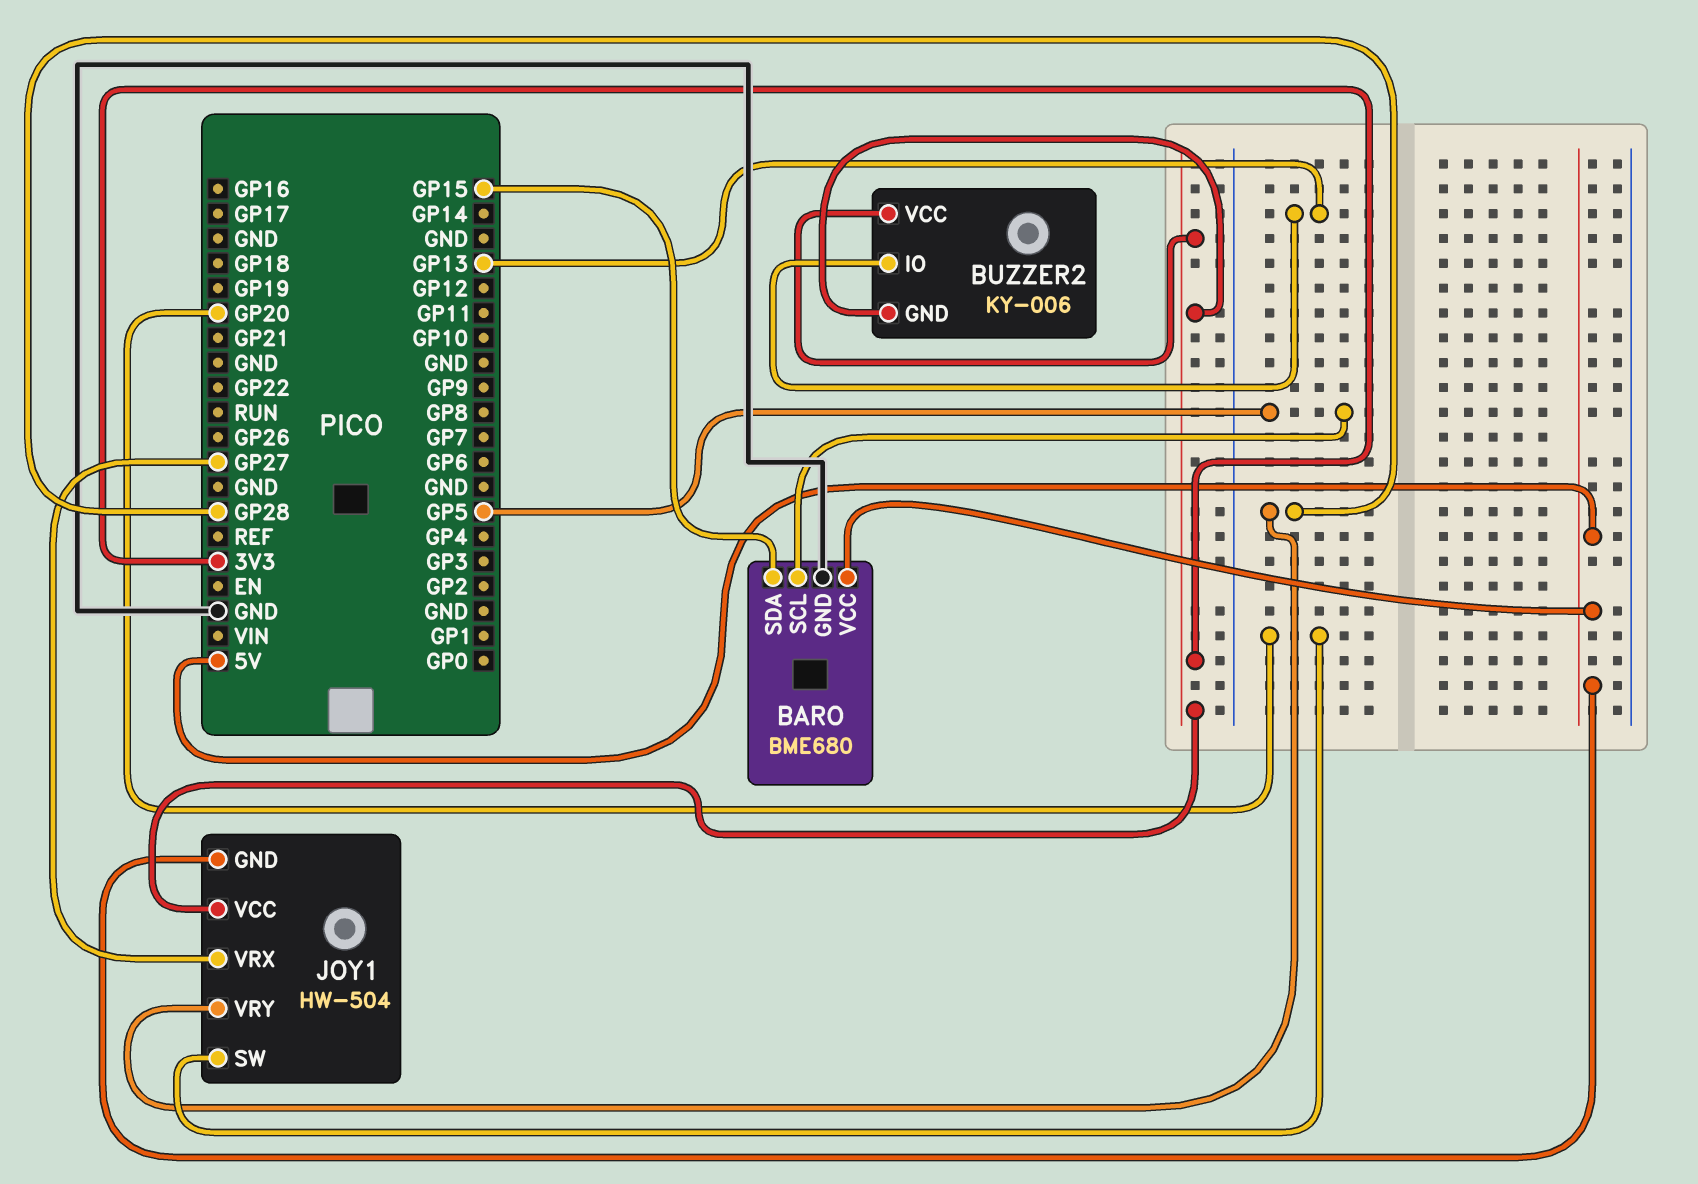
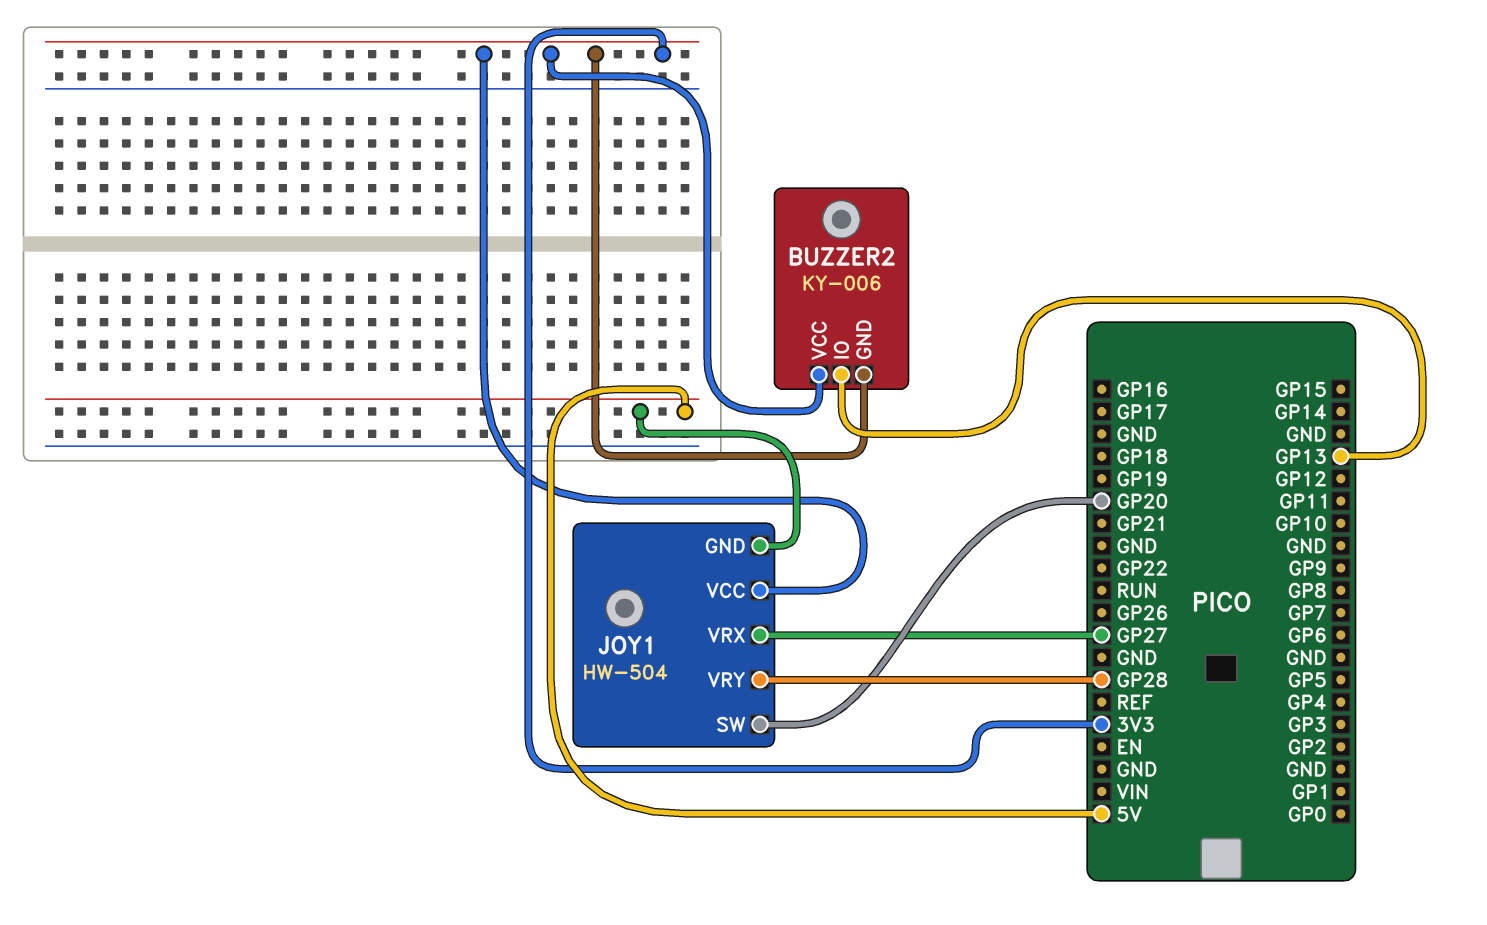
BARO: BME680 -> none
BARO pin GND: GND -> none
BARO pin SCL: GP5 -> none
BARO pin SDA: GP15 -> none
BARO pin VCC: 5V -> none

